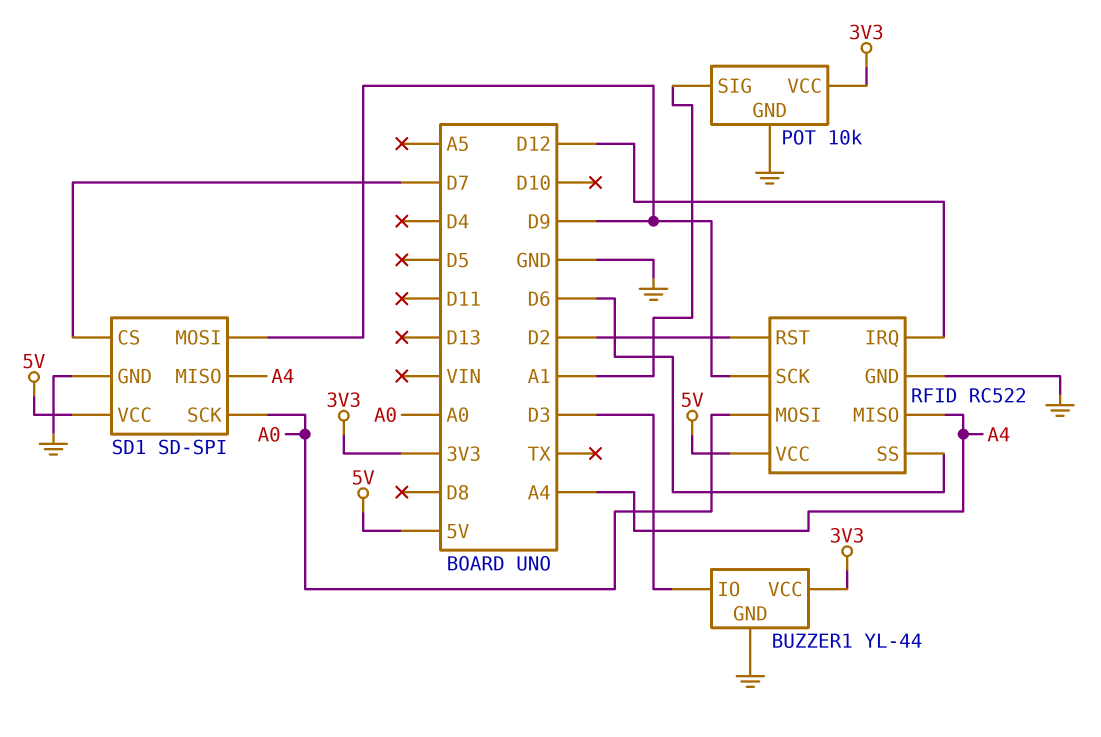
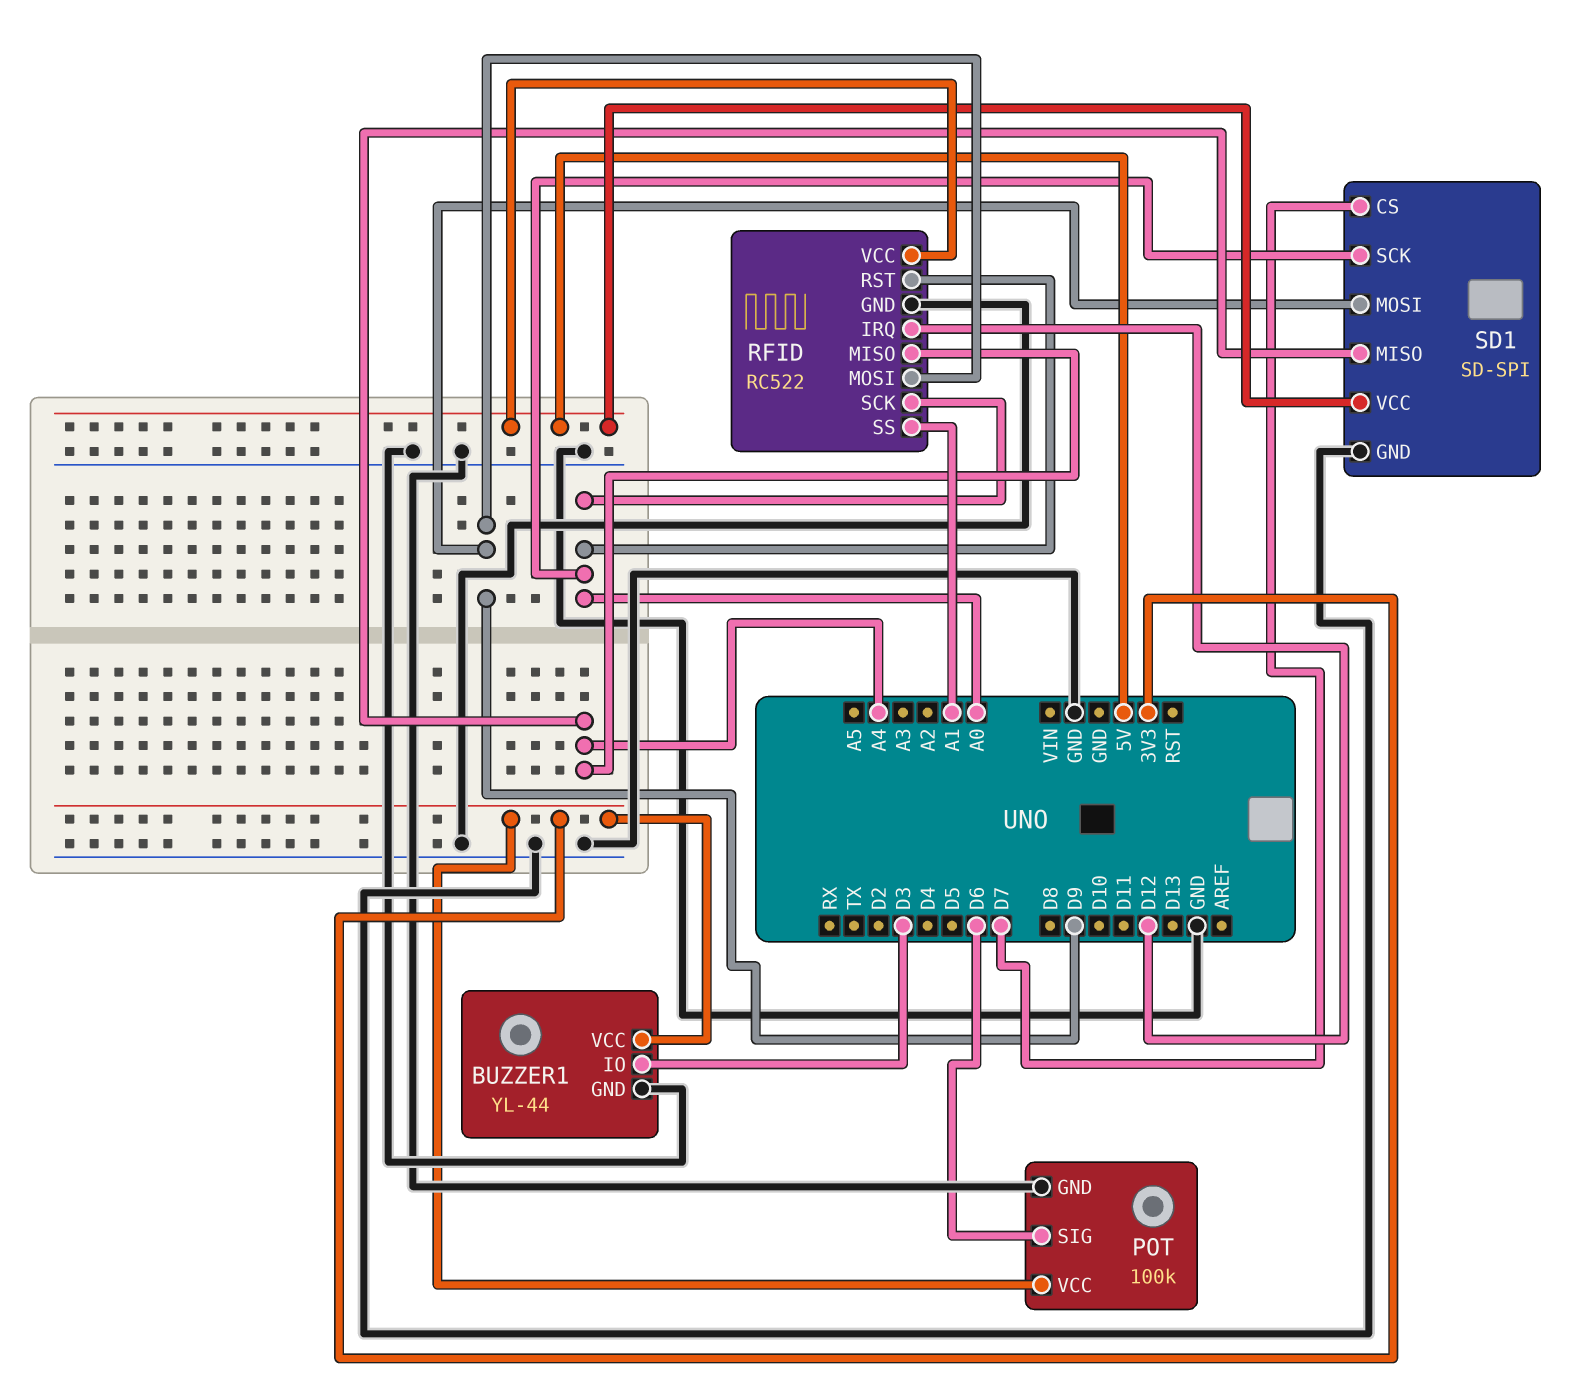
POT: 10k -> 100k
POT pin SIG: A1 -> D6
RFID pin MOSI: A0 -> D9
RFID pin RST: D2 -> A0
RFID pin SCK: D9 -> A0
RFID pin SS: D6 -> A1

